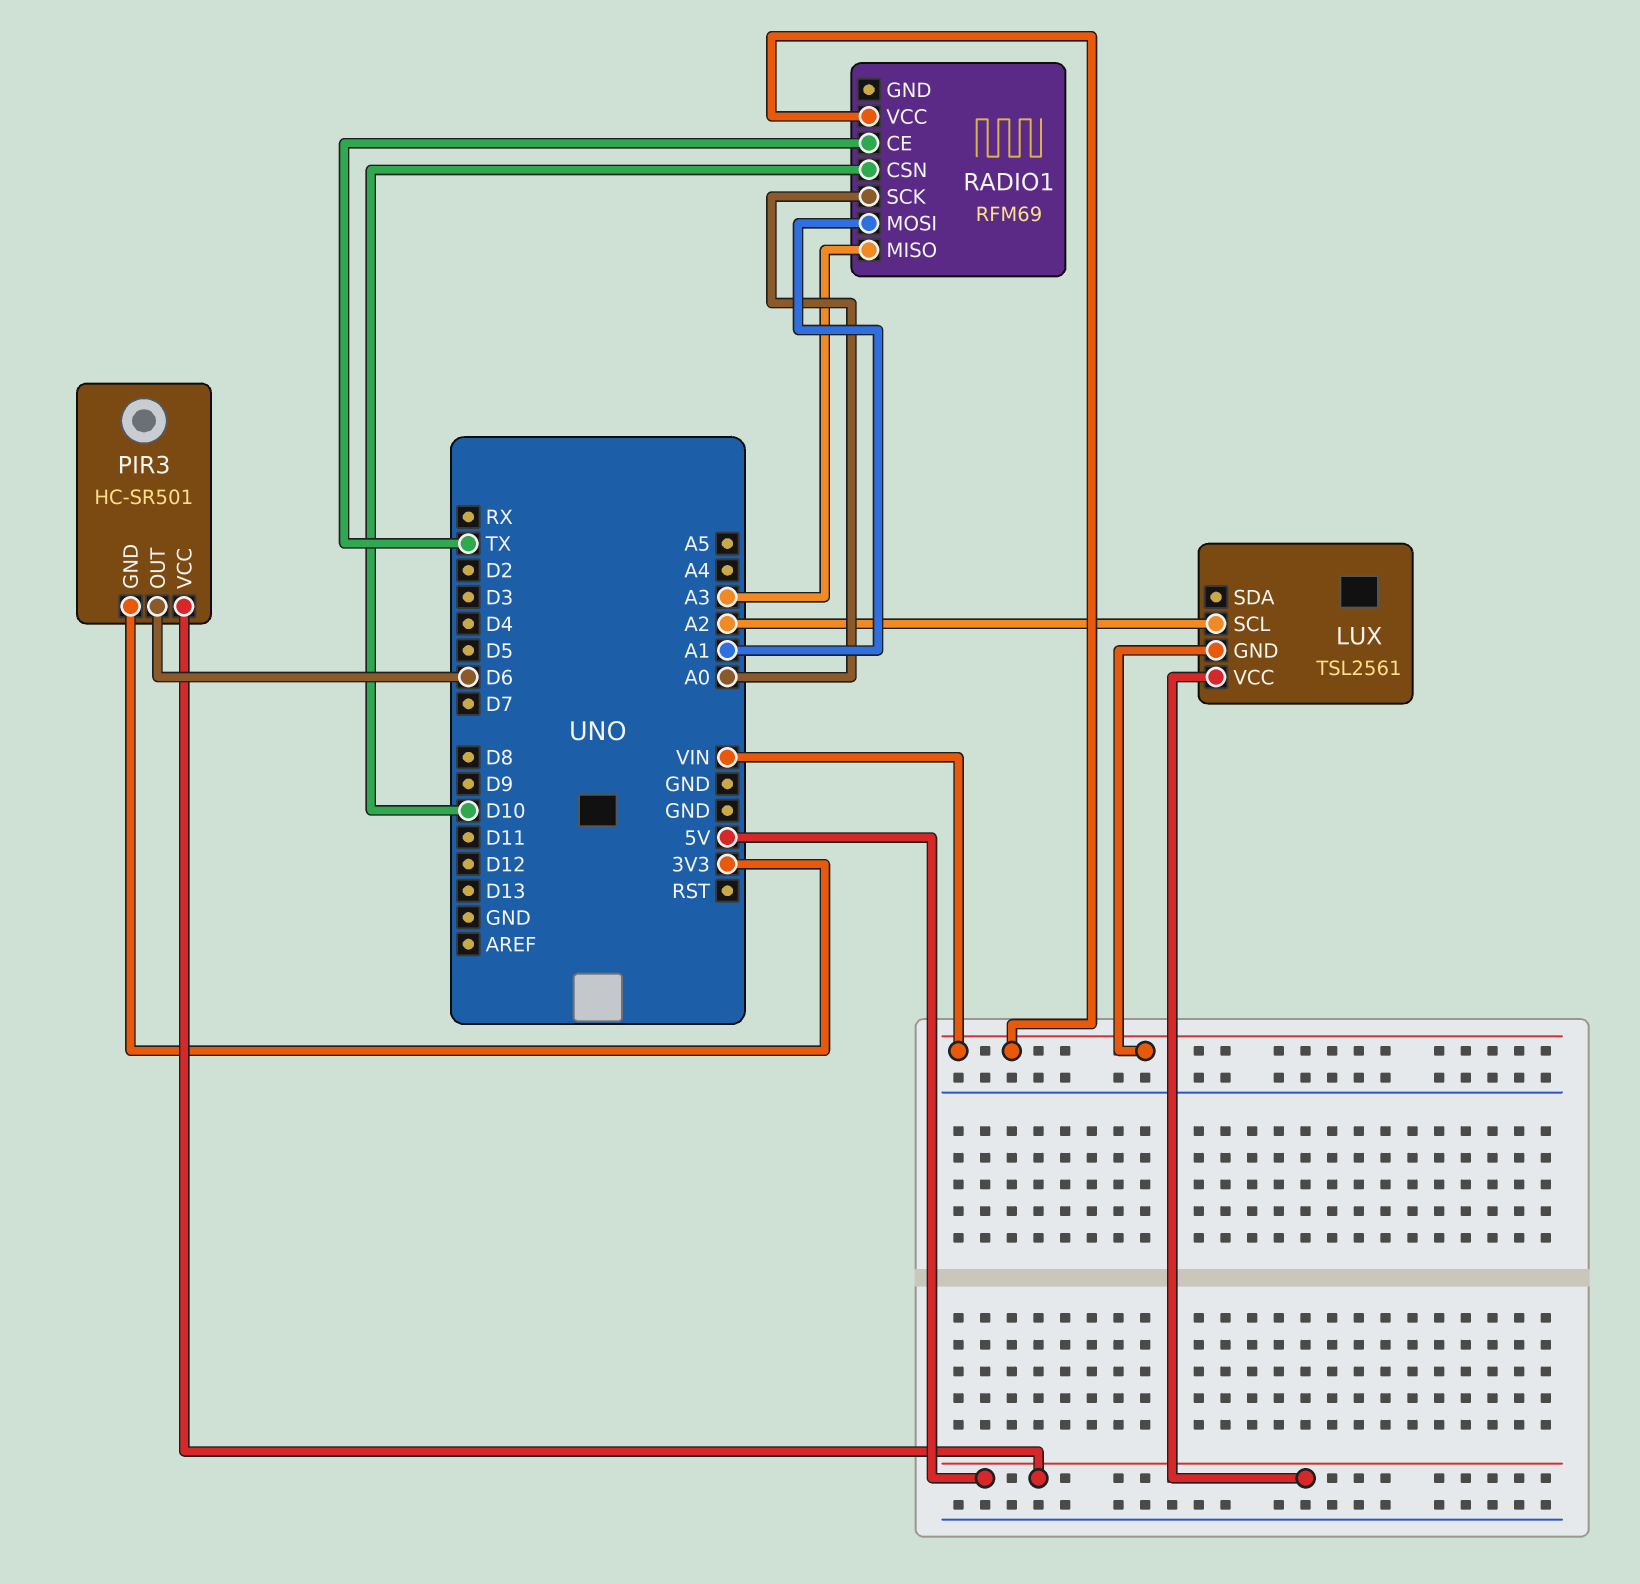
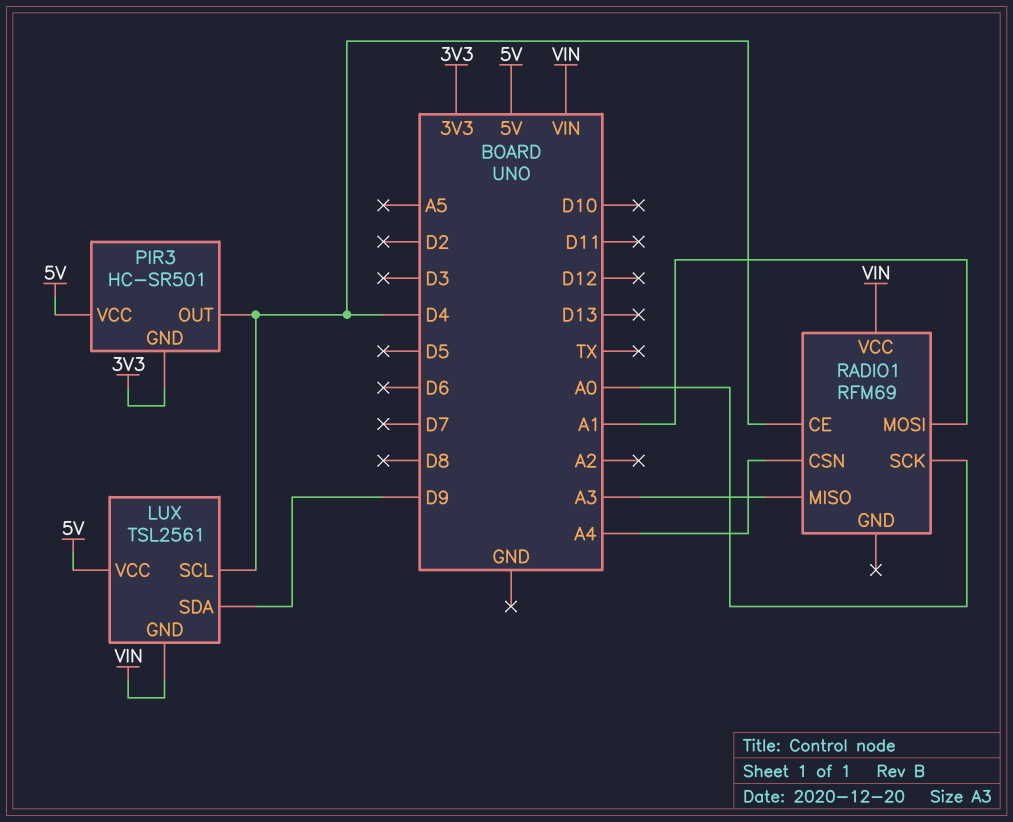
LUX pin SCL: A2 -> D4
LUX pin SDA: none -> D9
PIR3 pin OUT: D6 -> D4
RADIO1 pin CE: TX -> D4
RADIO1 pin CSN: D10 -> A4

